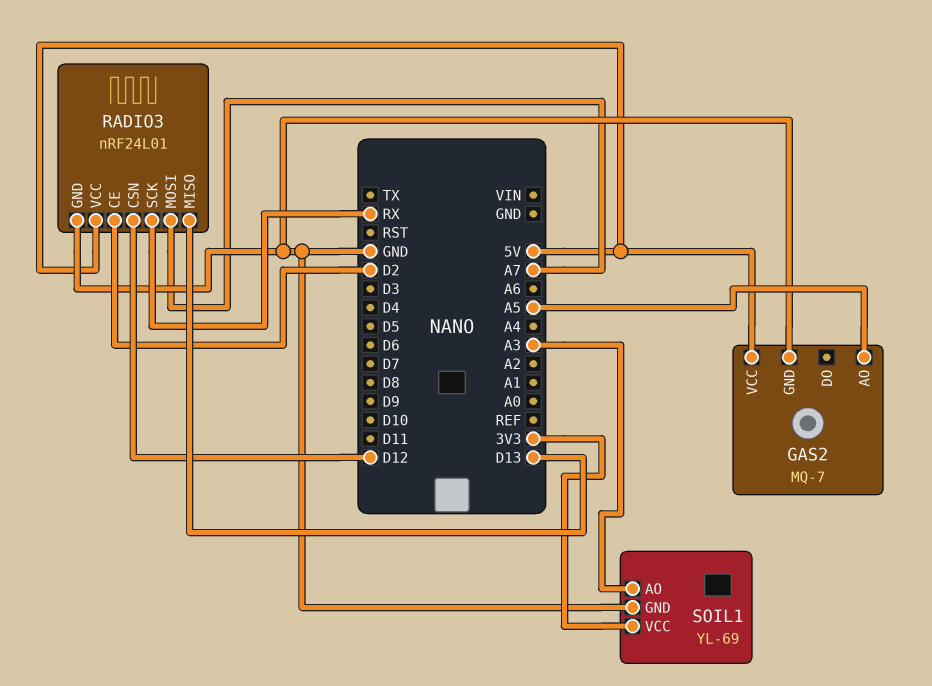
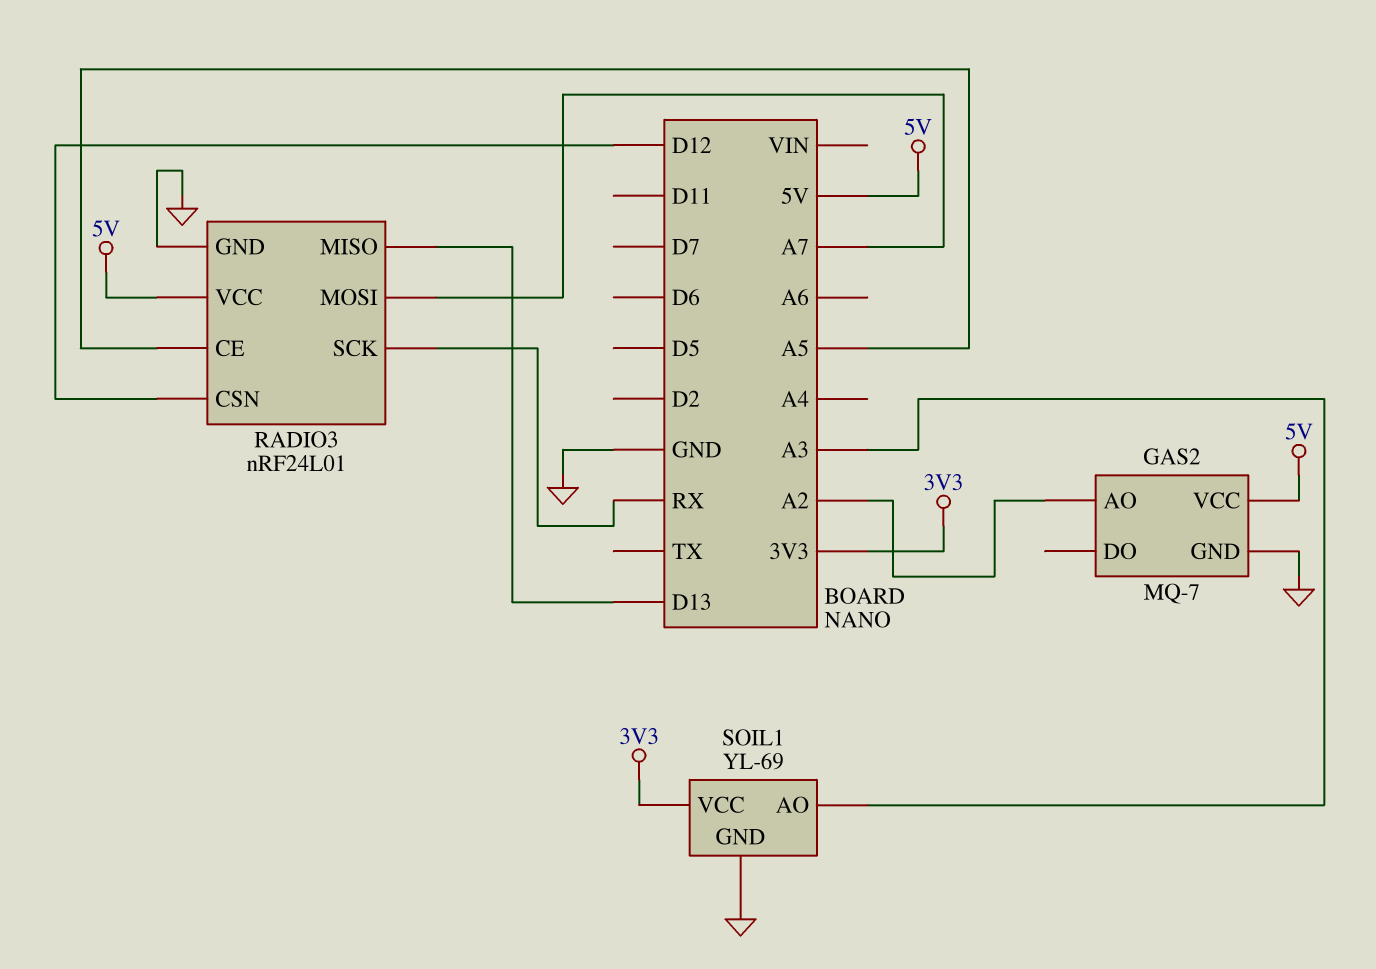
GAS2 pin AO: A5 -> A2
RADIO3 pin CE: D2 -> A5

